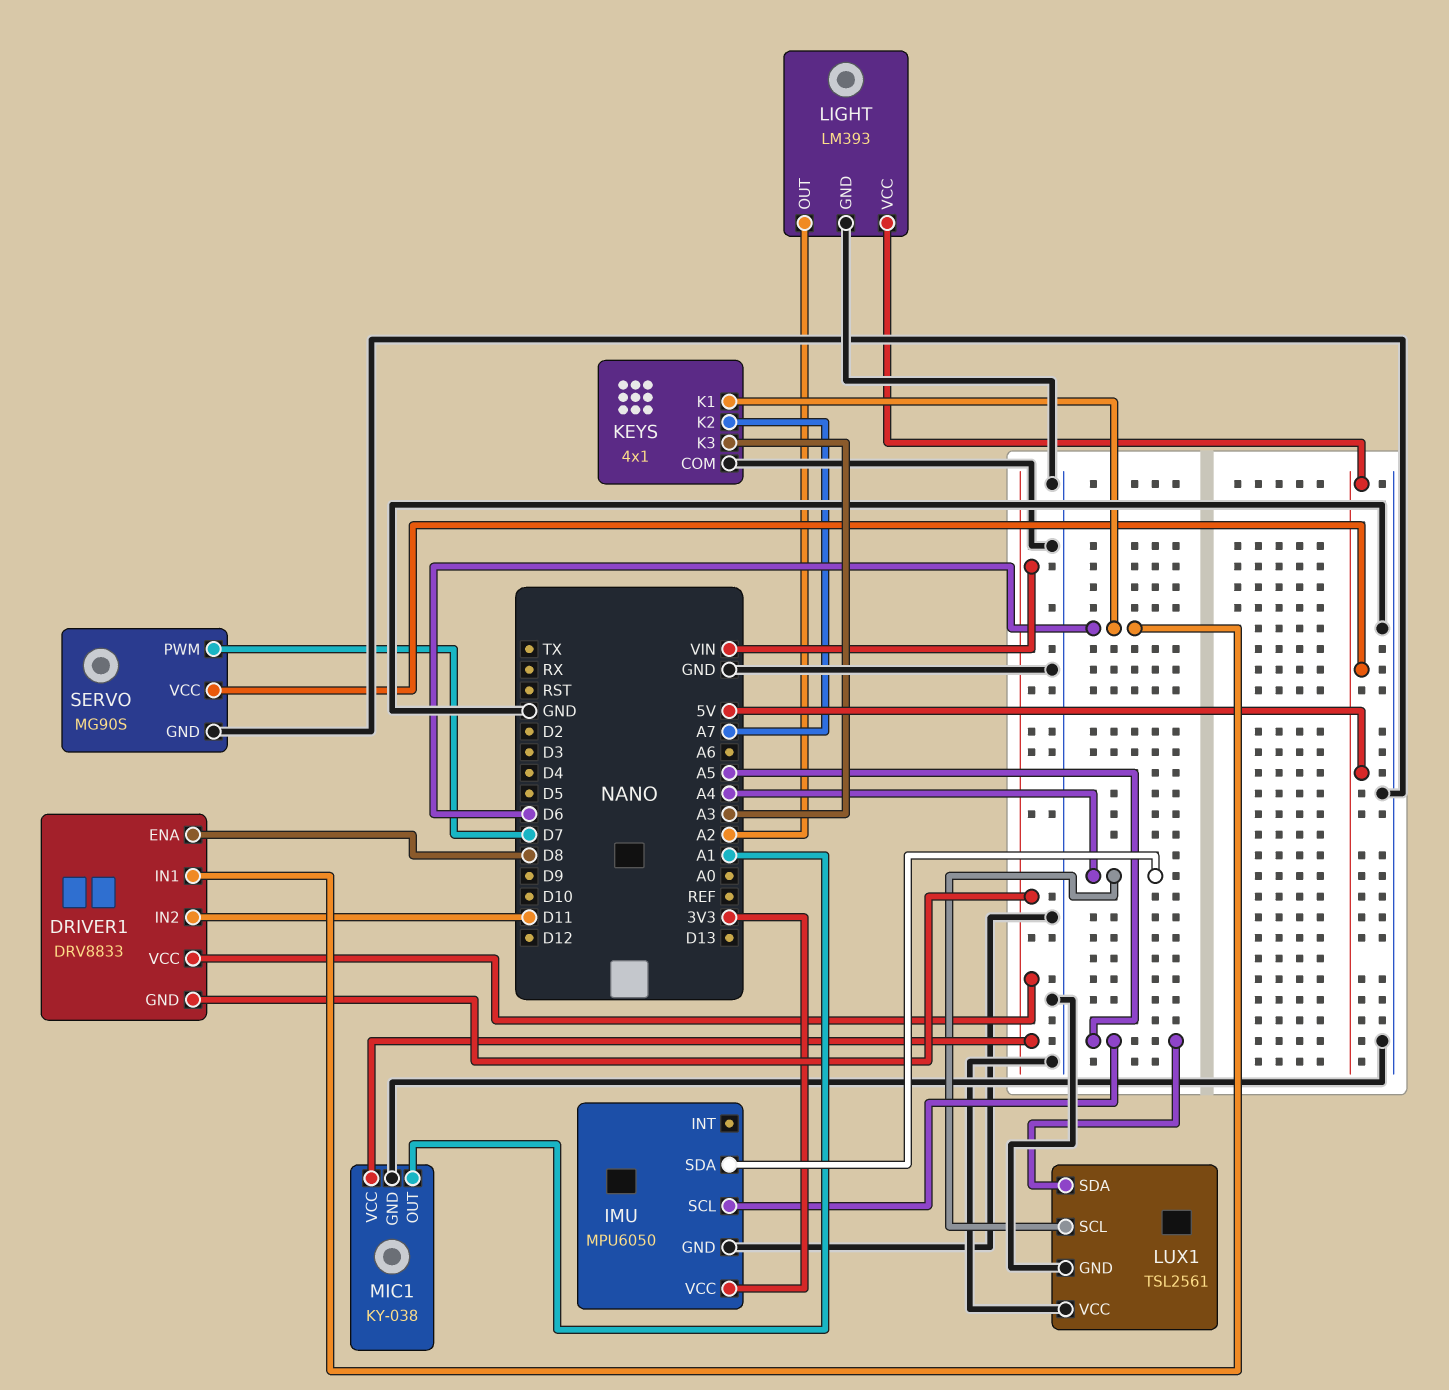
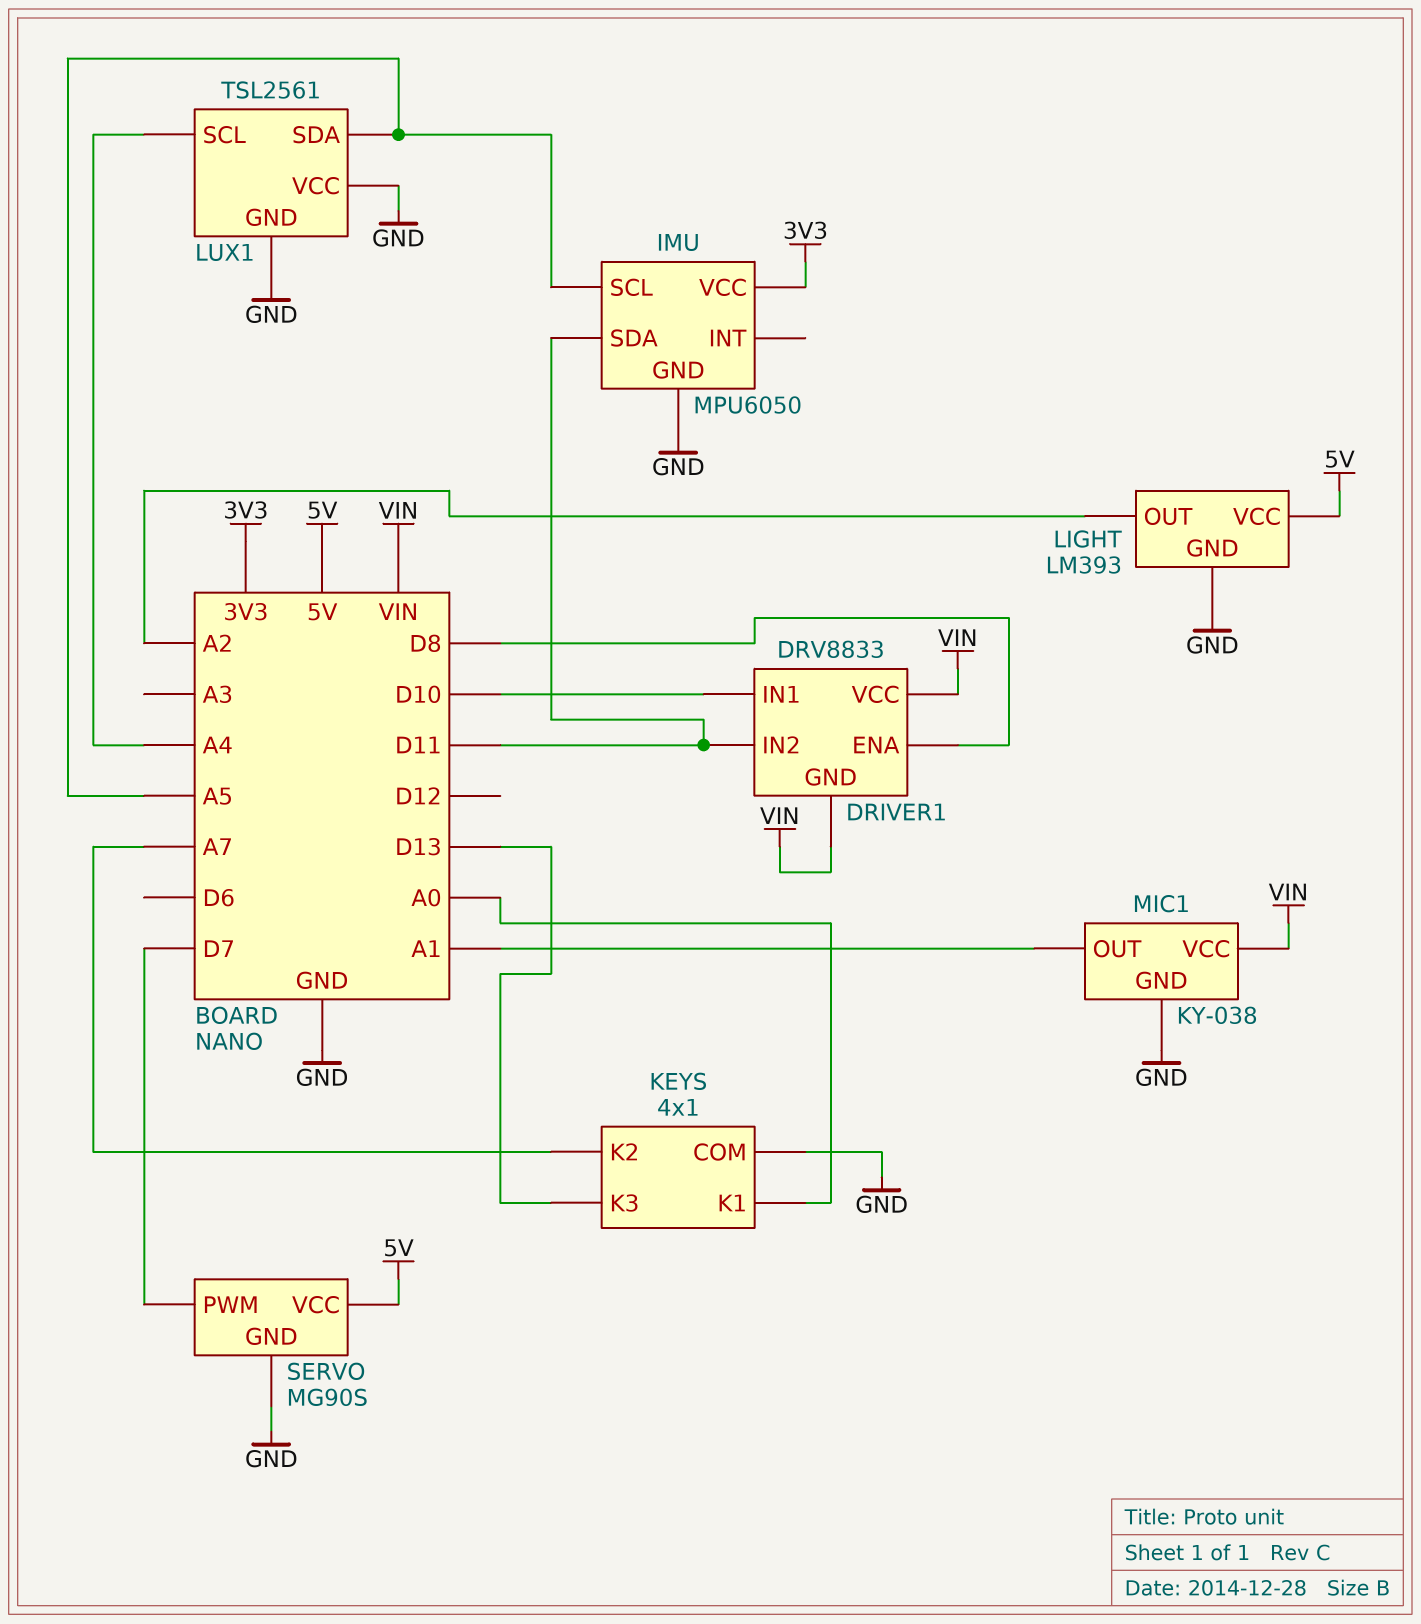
DRIVER1 pin IN1: D6 -> D10
IMU pin SDA: A4 -> D11
KEYS pin K1: D6 -> A0
KEYS pin K3: A3 -> D13

